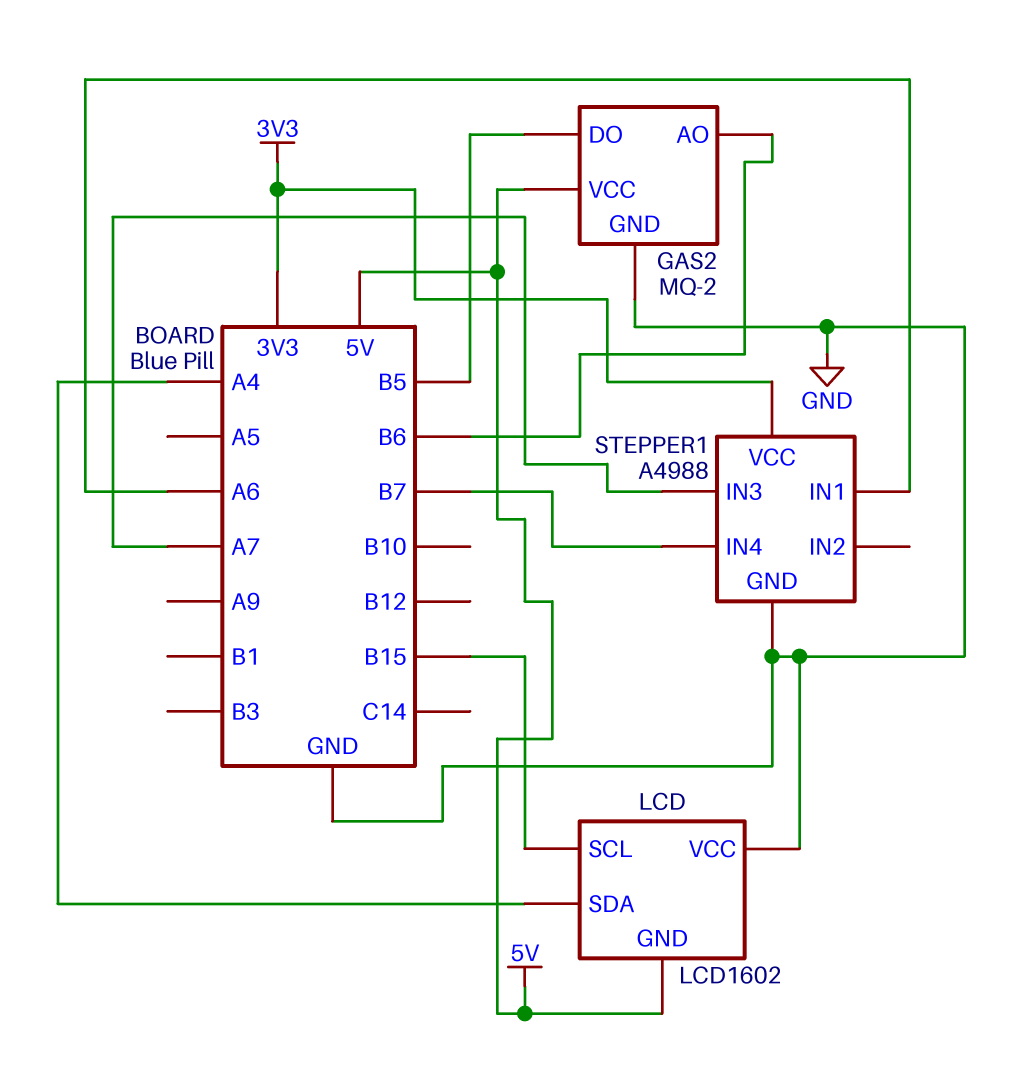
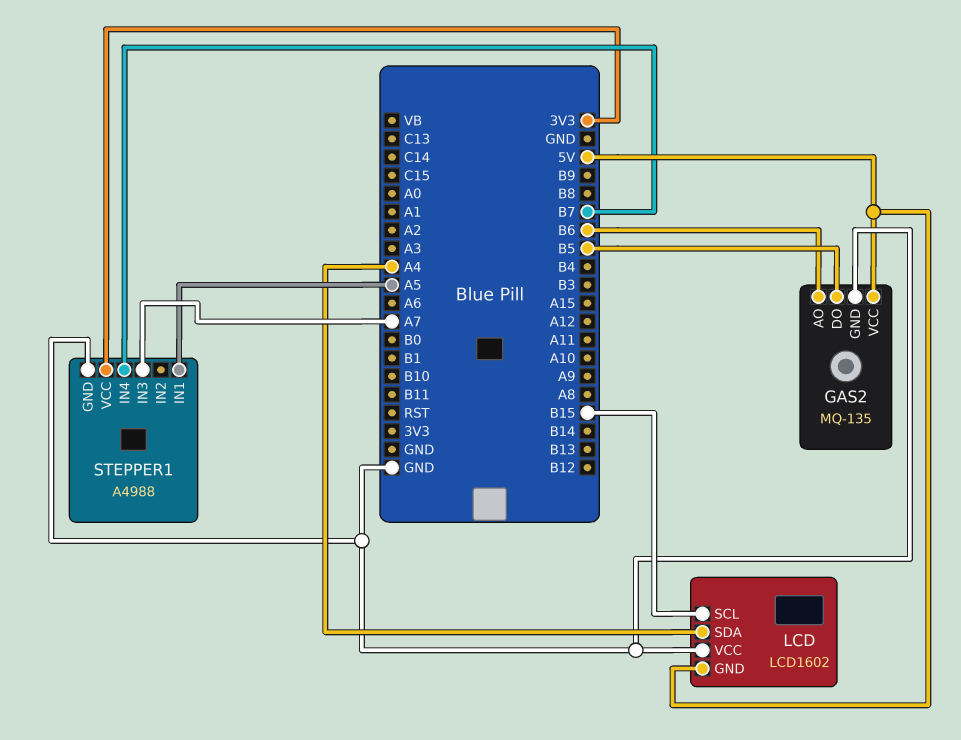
GAS2: MQ-2 -> MQ-135
STEPPER1 pin IN1: A6 -> A5

